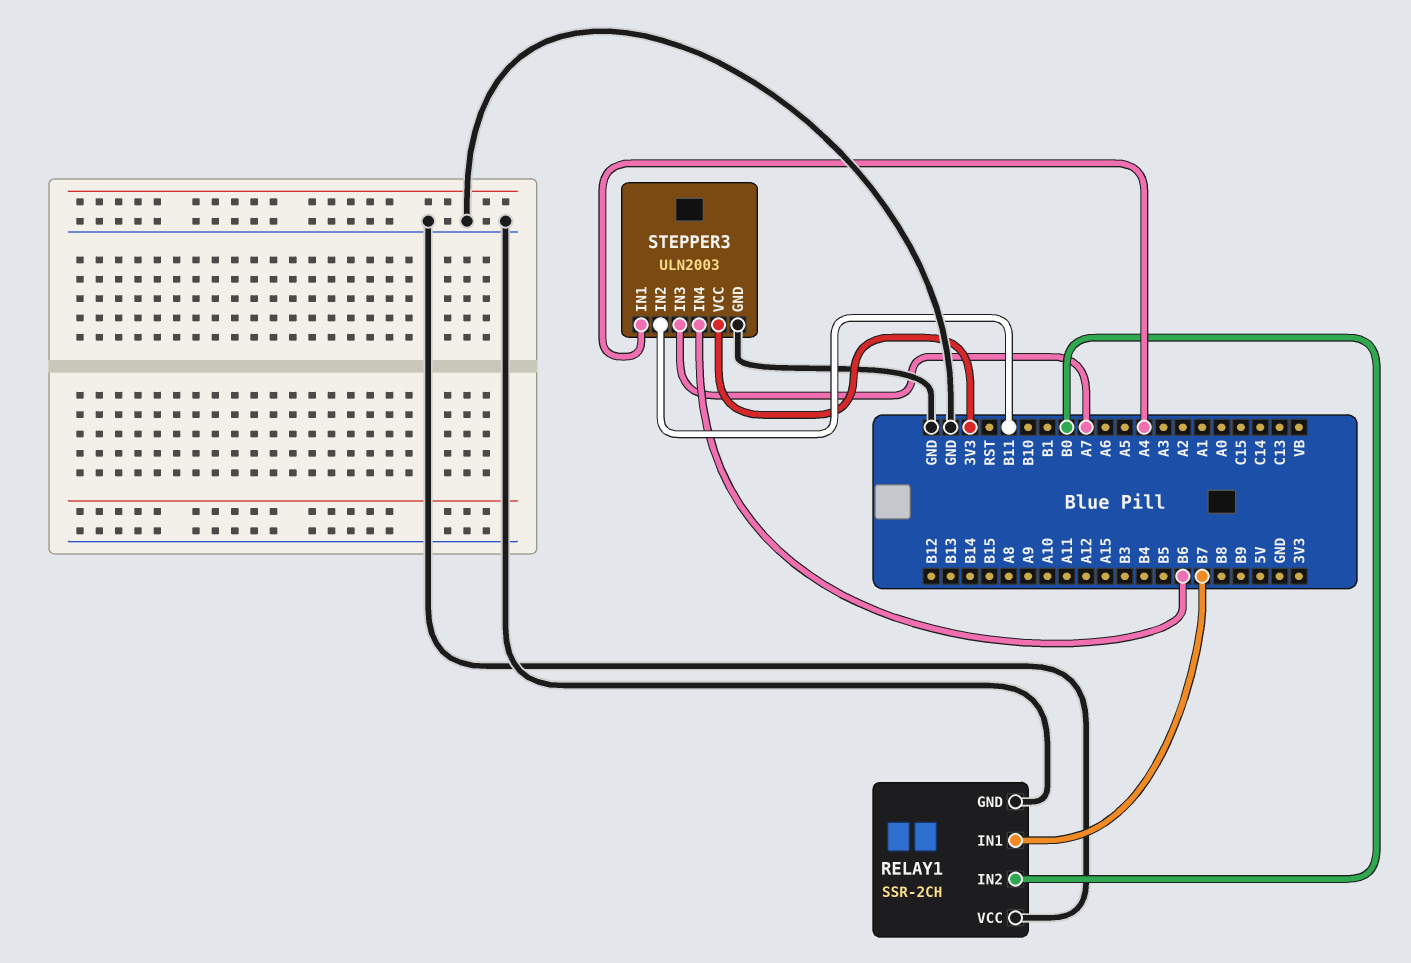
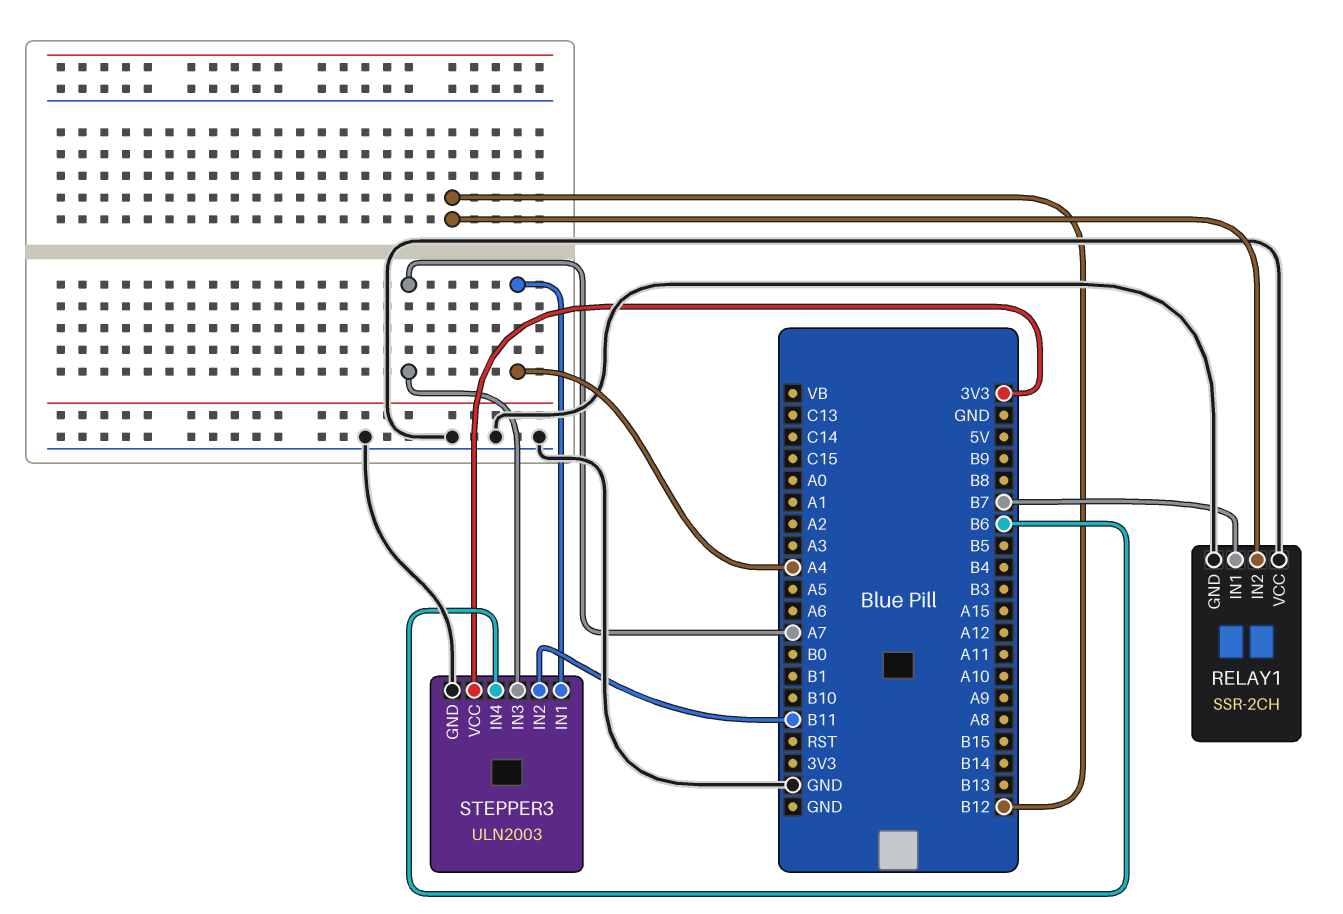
RELAY1 pin IN2: B0 -> B12

